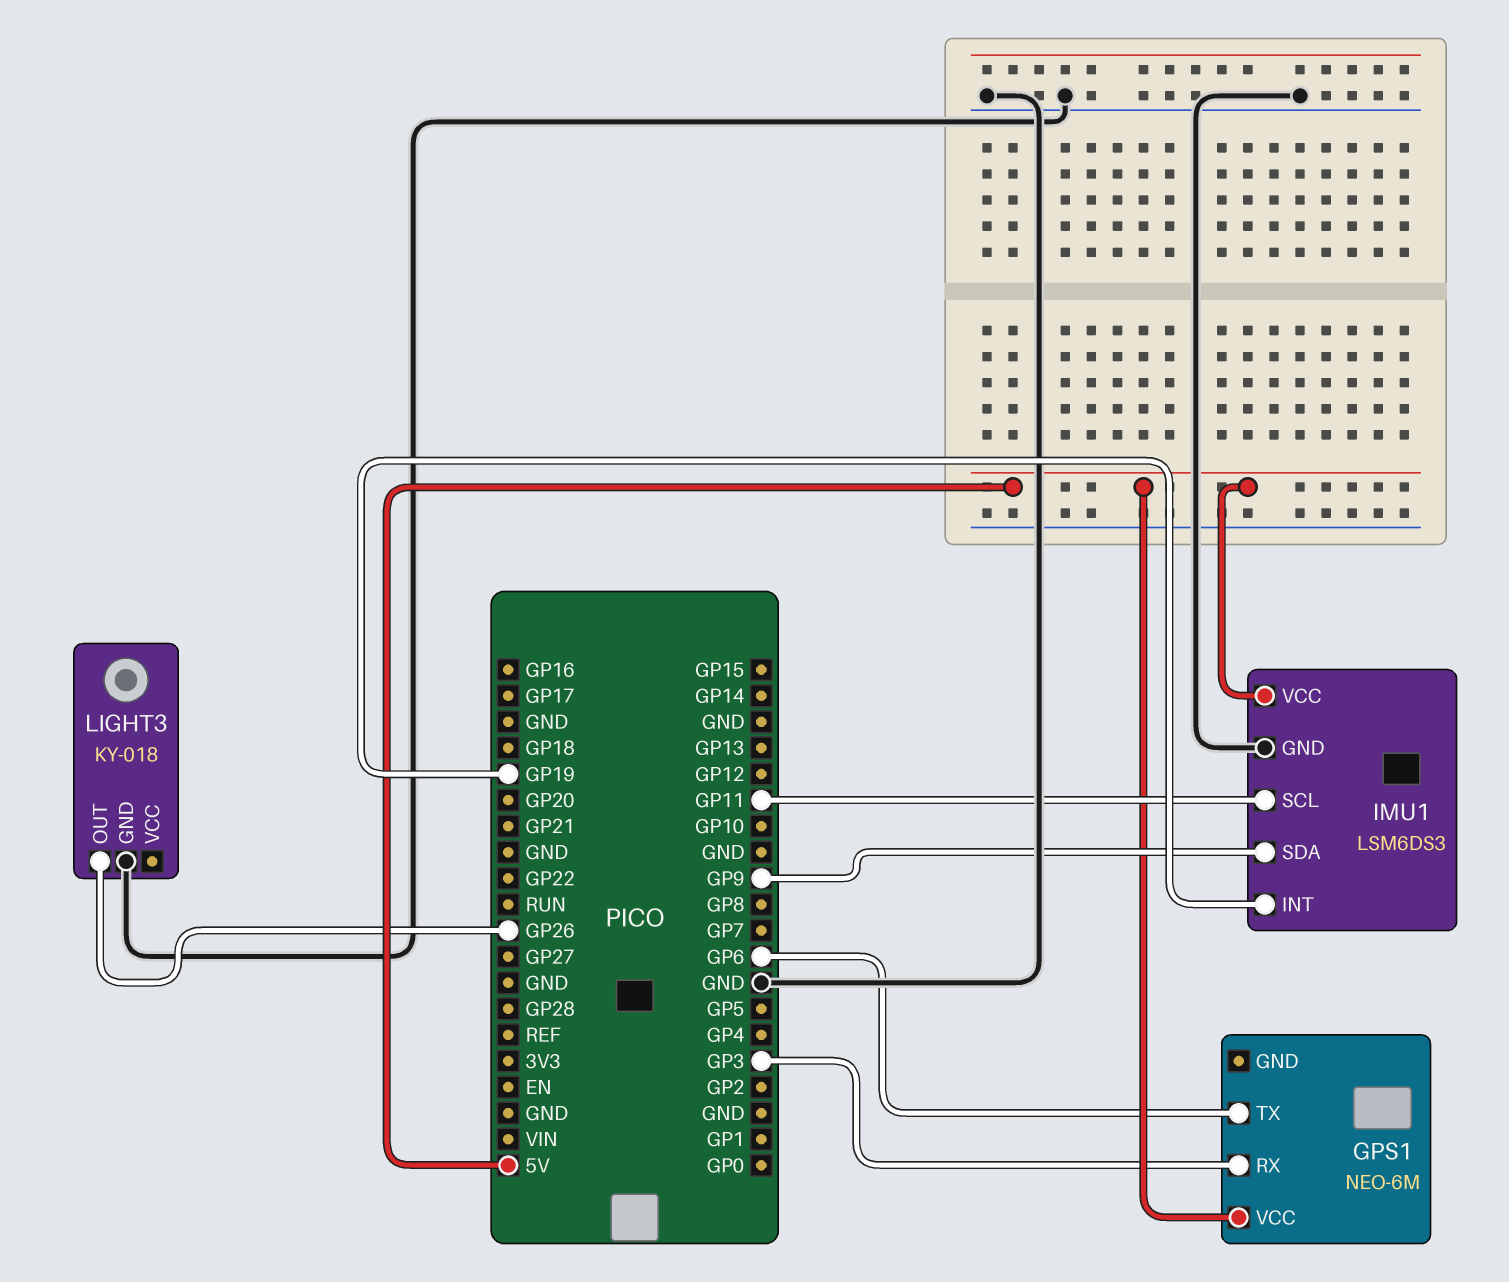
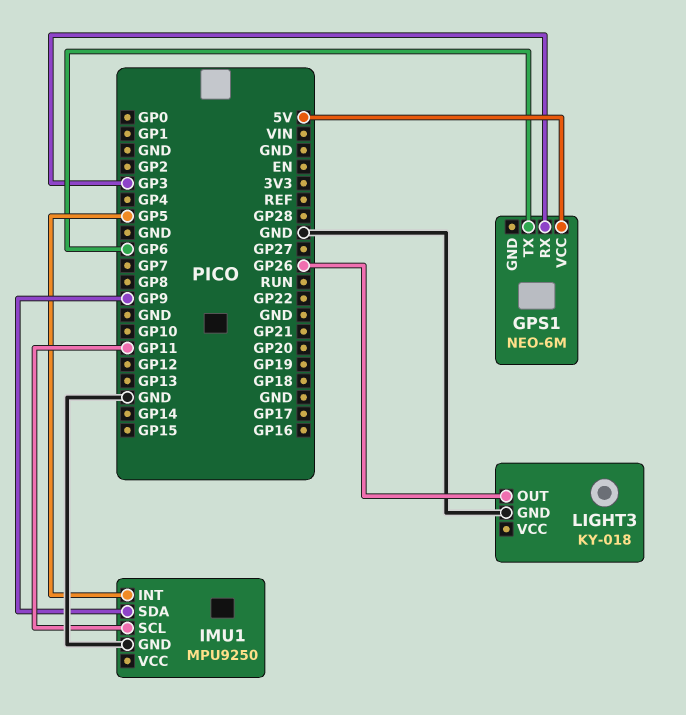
IMU1: LSM6DS3 -> MPU9250
IMU1 pin INT: GP19 -> GP5
IMU1 pin VCC: 5V -> none

